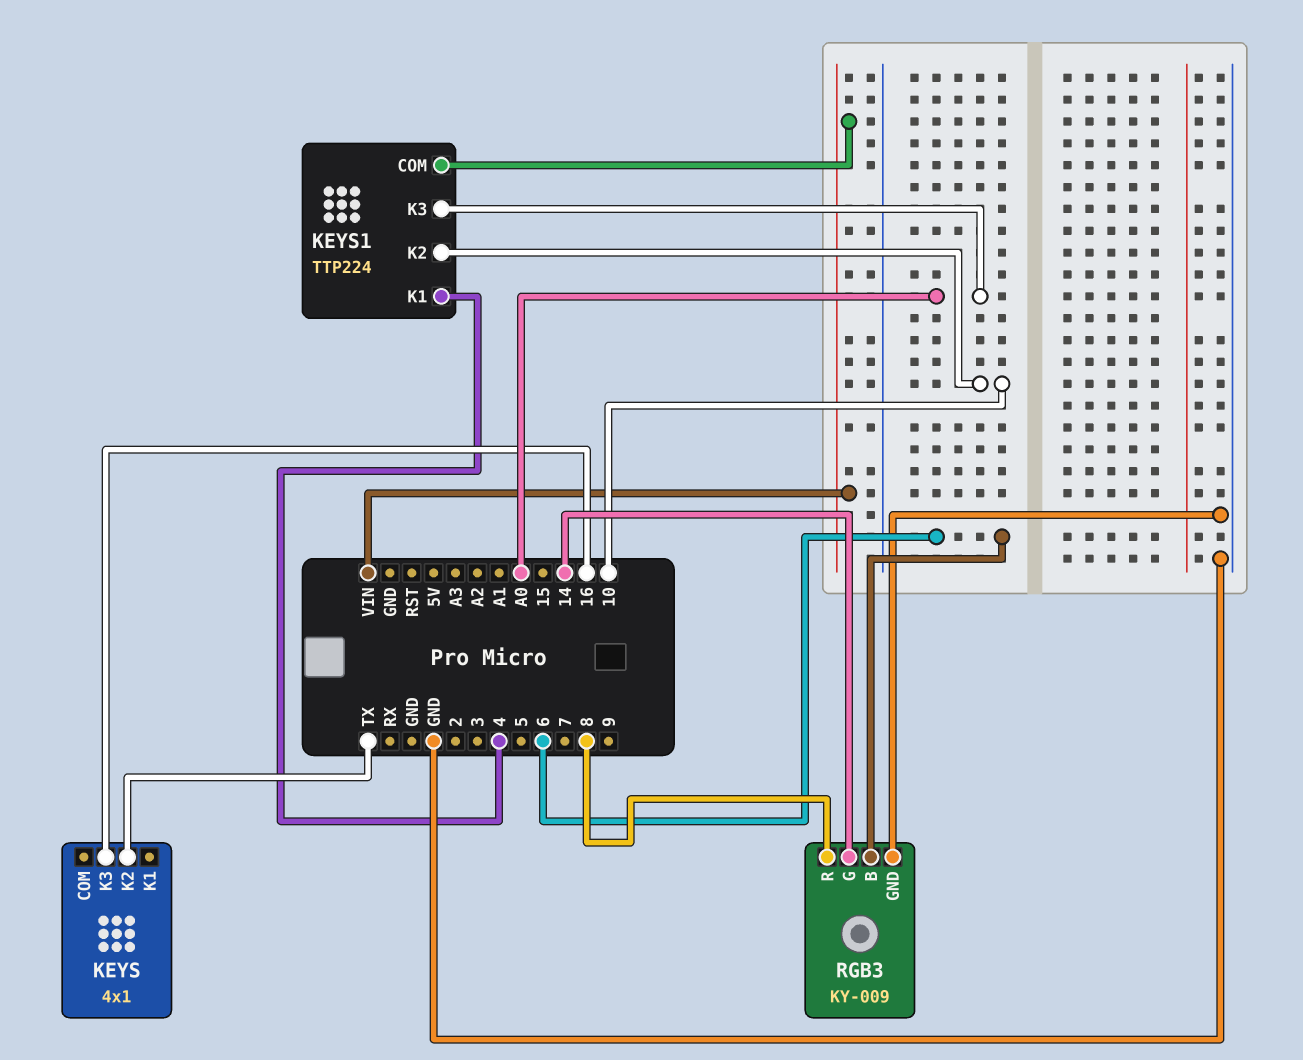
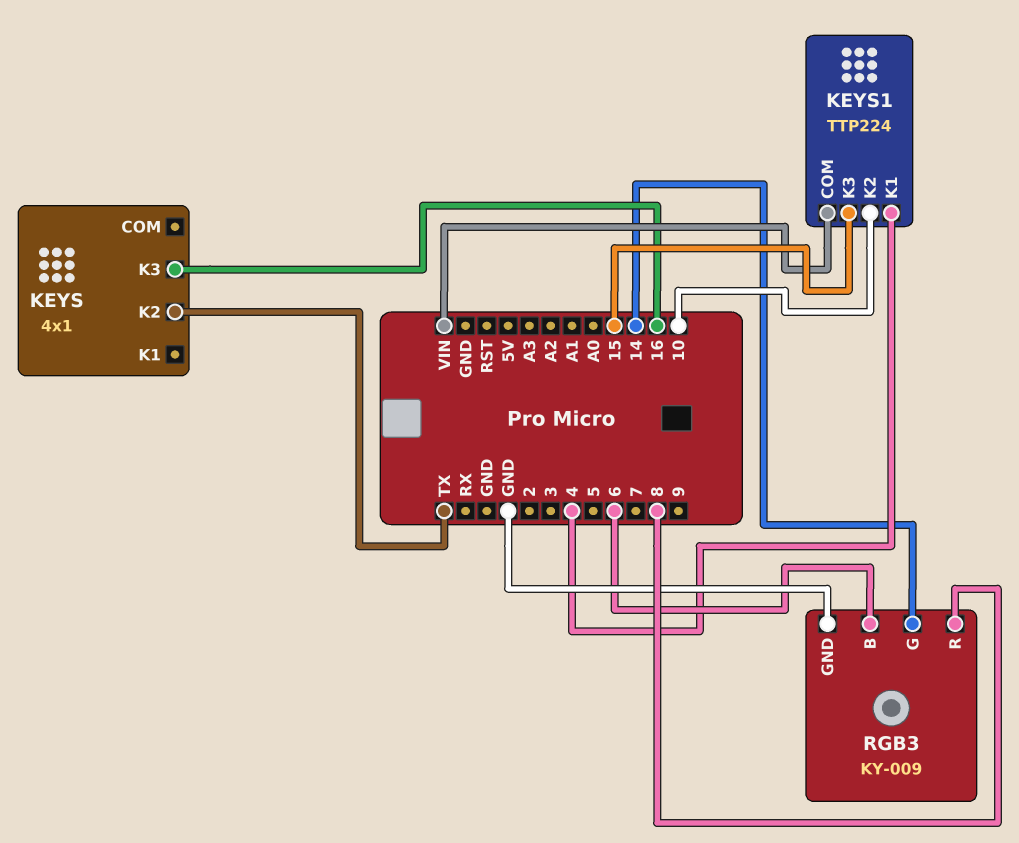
KEYS1 pin K3: A0 -> 15

